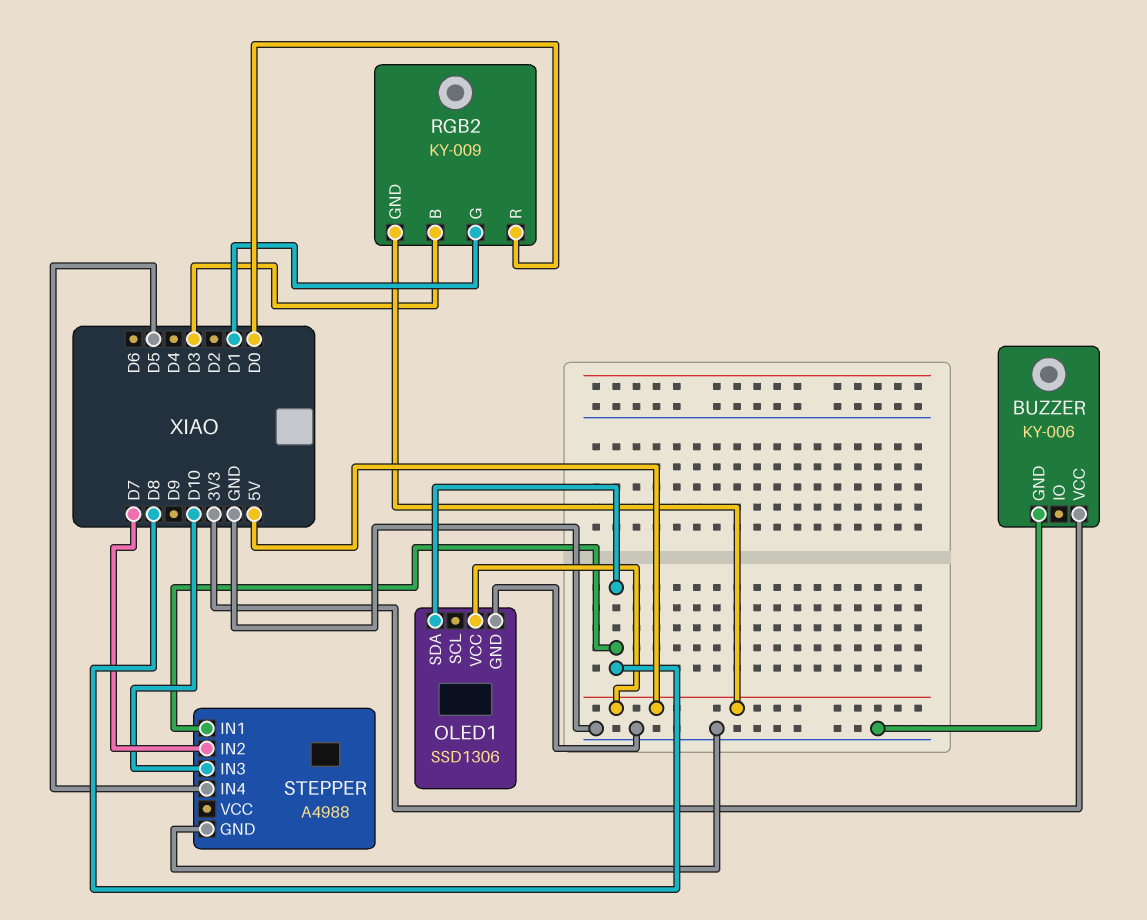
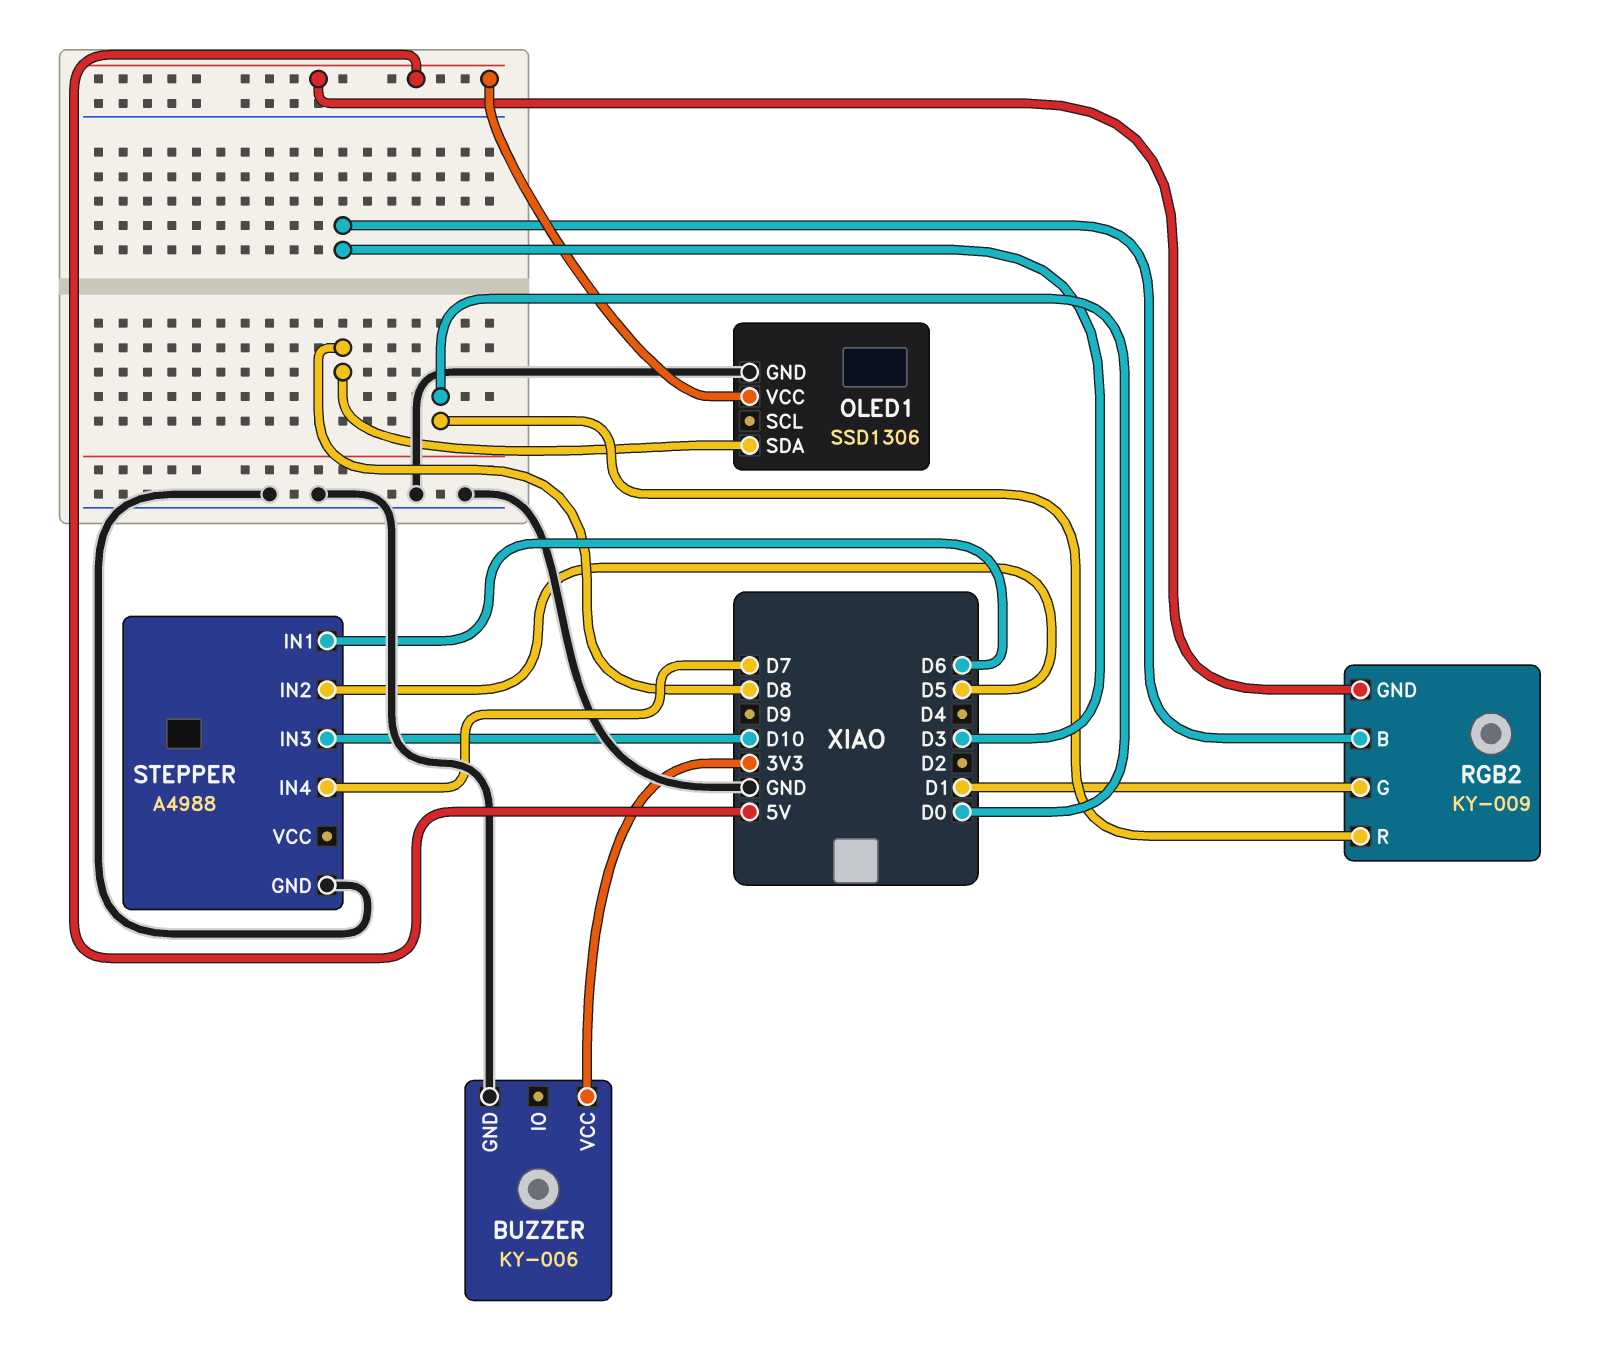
STEPPER pin IN1: D8 -> D6
STEPPER pin IN2: D7 -> D5
STEPPER pin IN4: D5 -> D7

